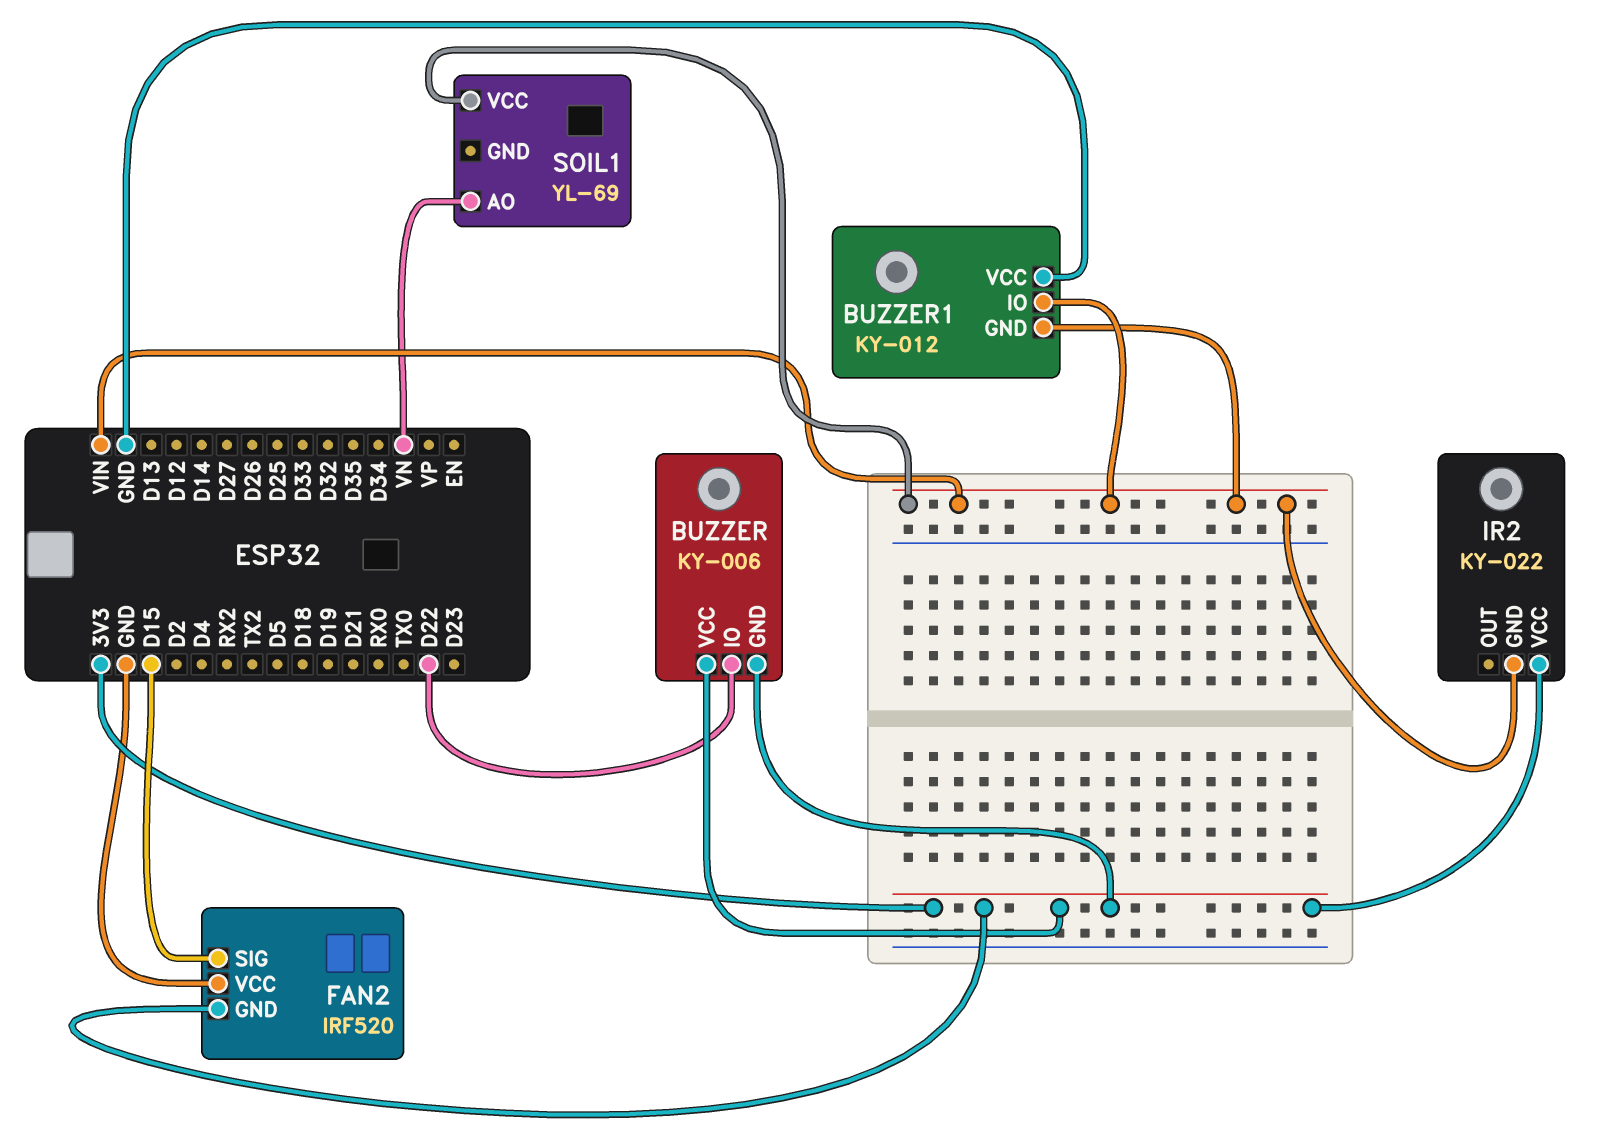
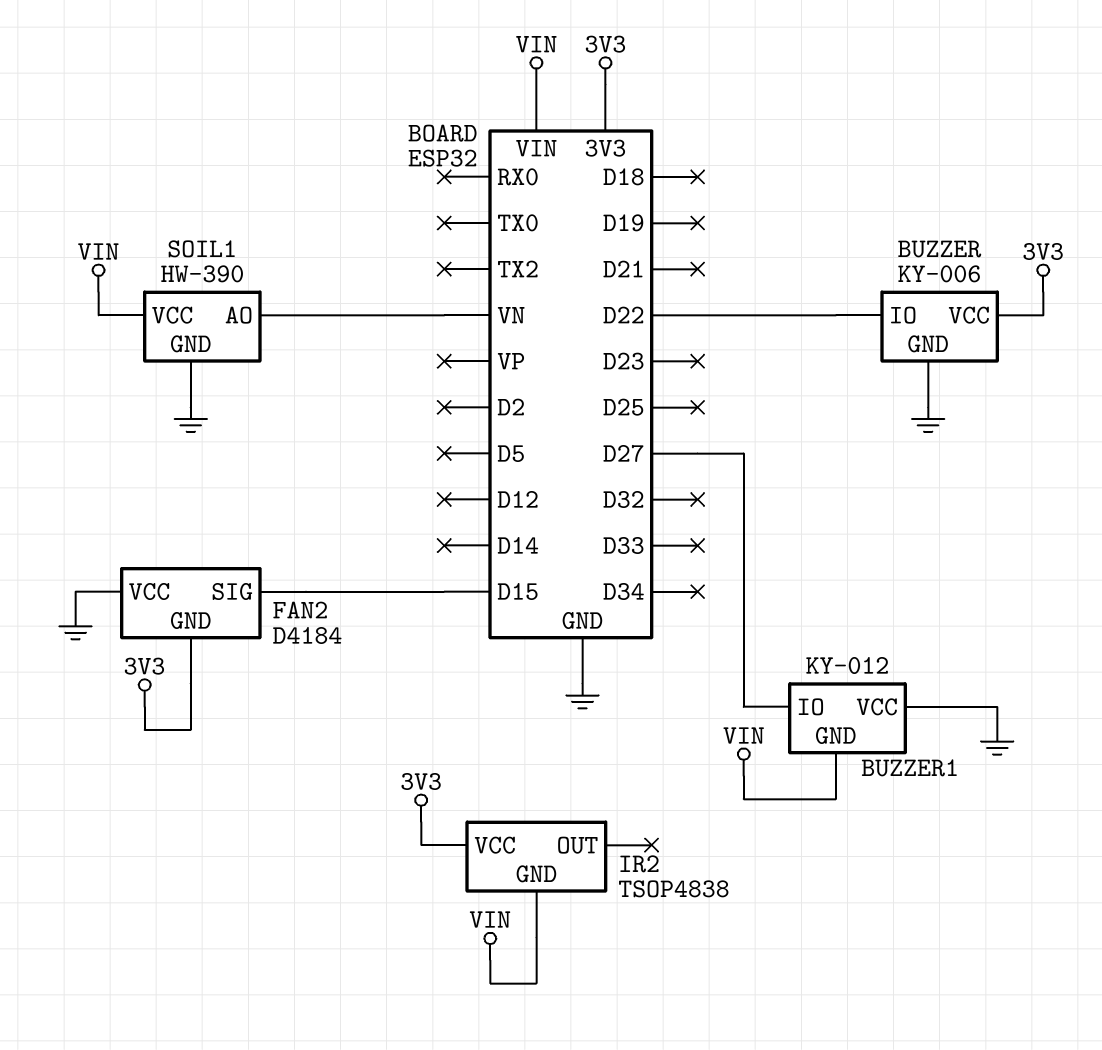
BUZZER pin GND: 3V3 -> GND
BUZZER1 pin IO: VIN -> D27
FAN2: IRF520 -> D4184
IR2: KY-022 -> TSOP4838
SOIL1: YL-69 -> HW-390
SOIL1 pin GND: none -> GND

